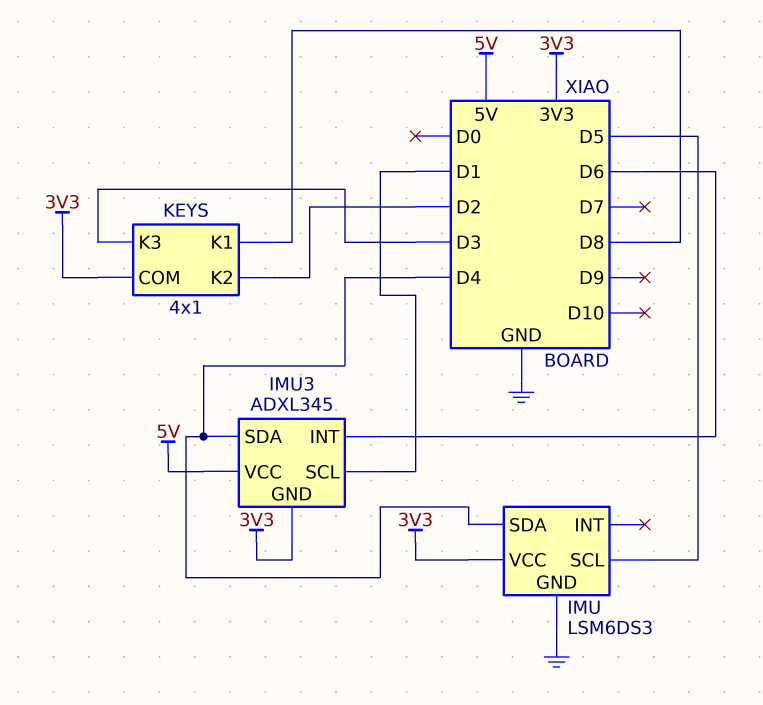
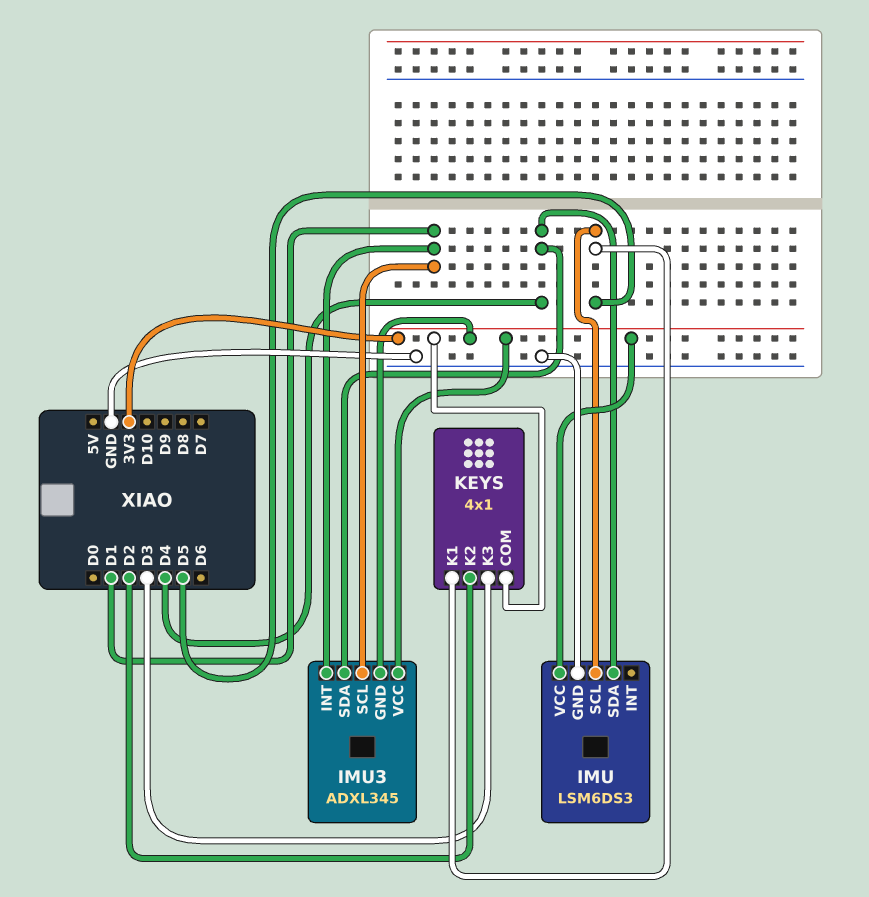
IMU3 pin INT: D6 -> D1
IMU3 pin VCC: 5V -> 3V3
KEYS pin K1: D8 -> D5

